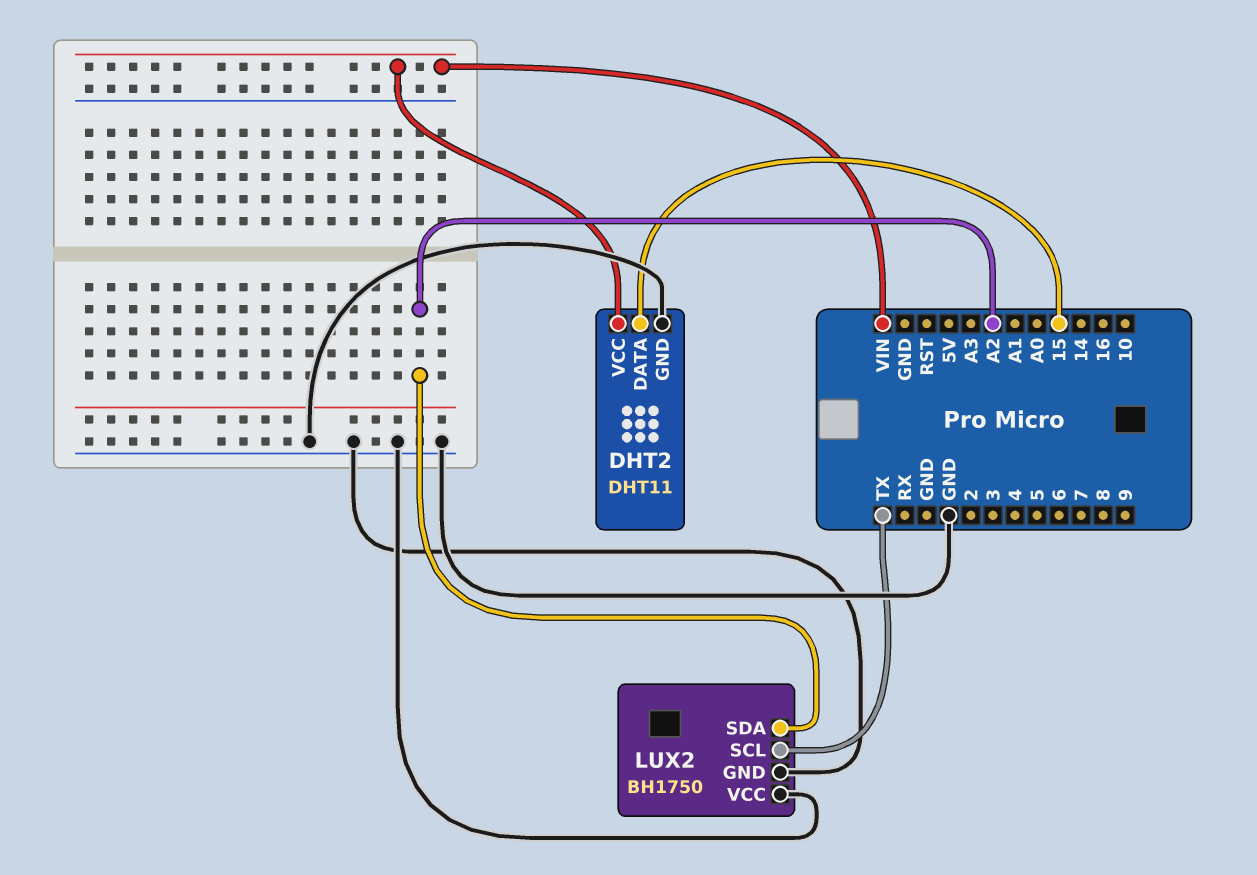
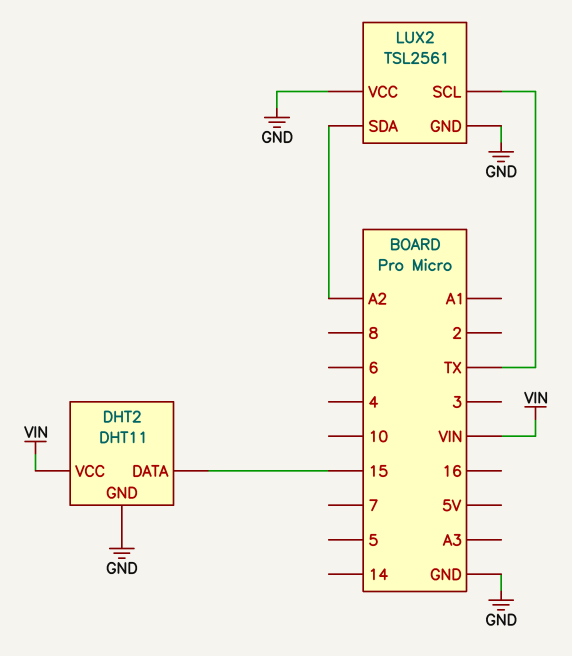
LUX2: BH1750 -> TSL2561

